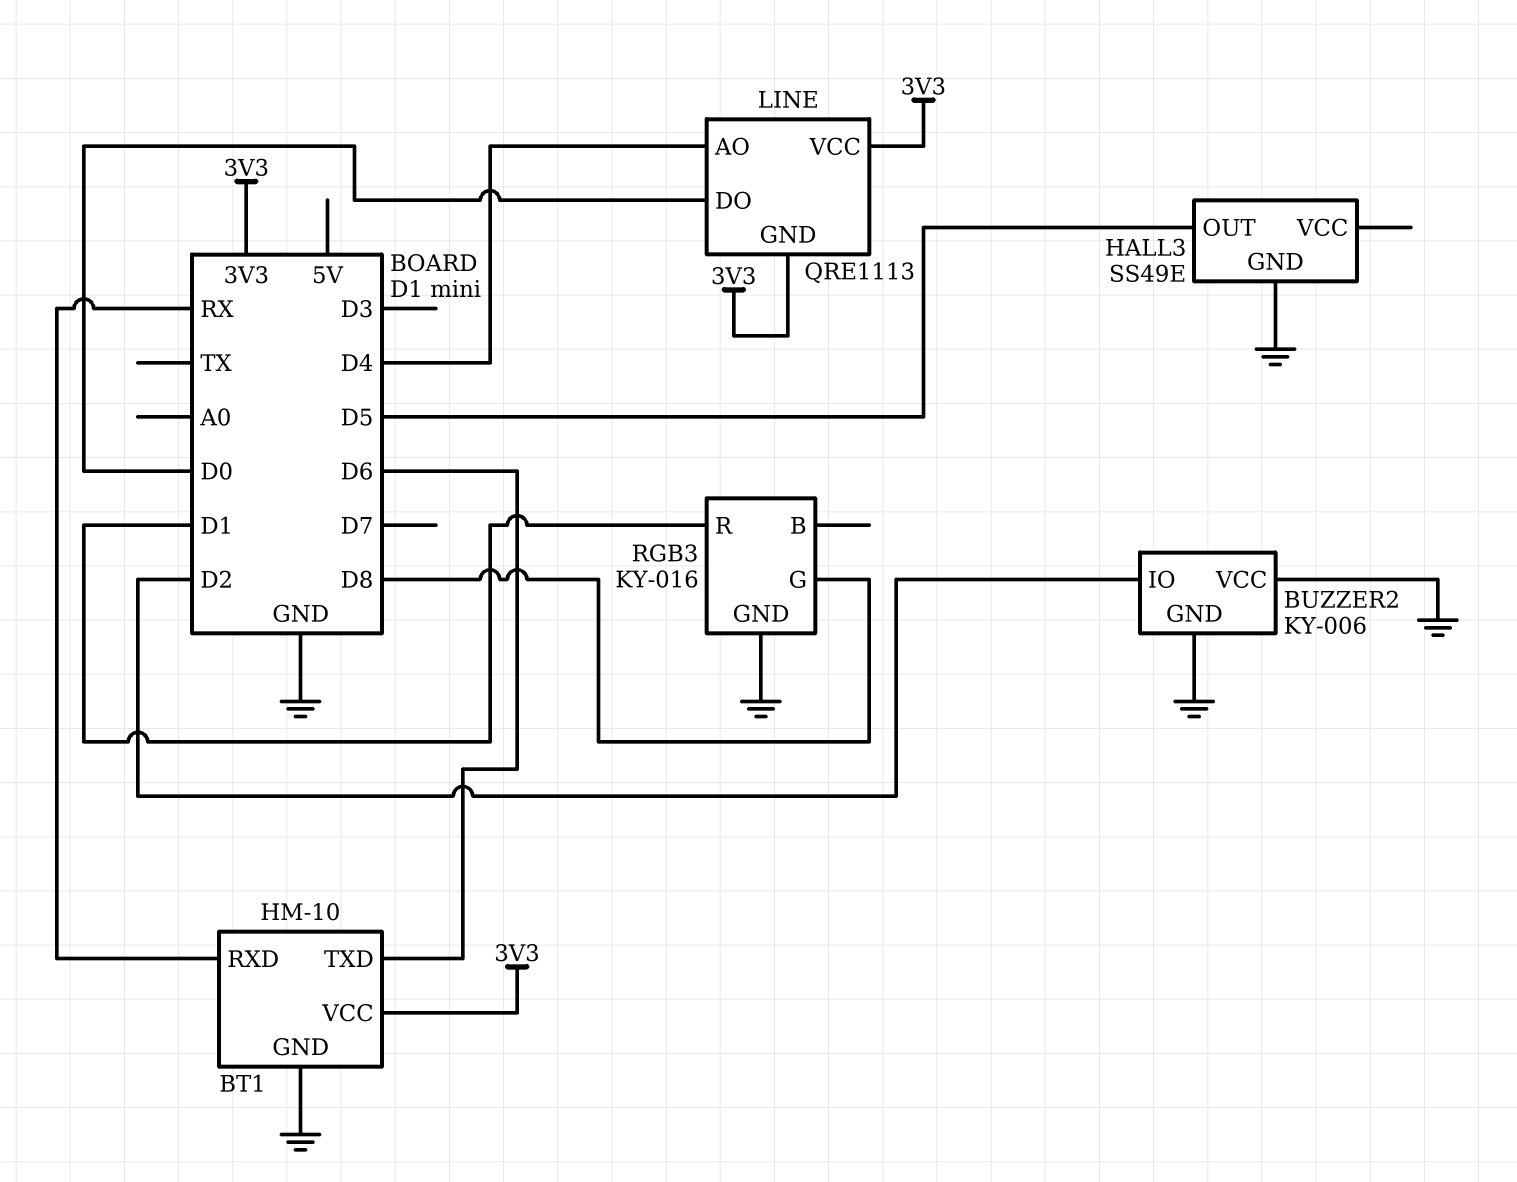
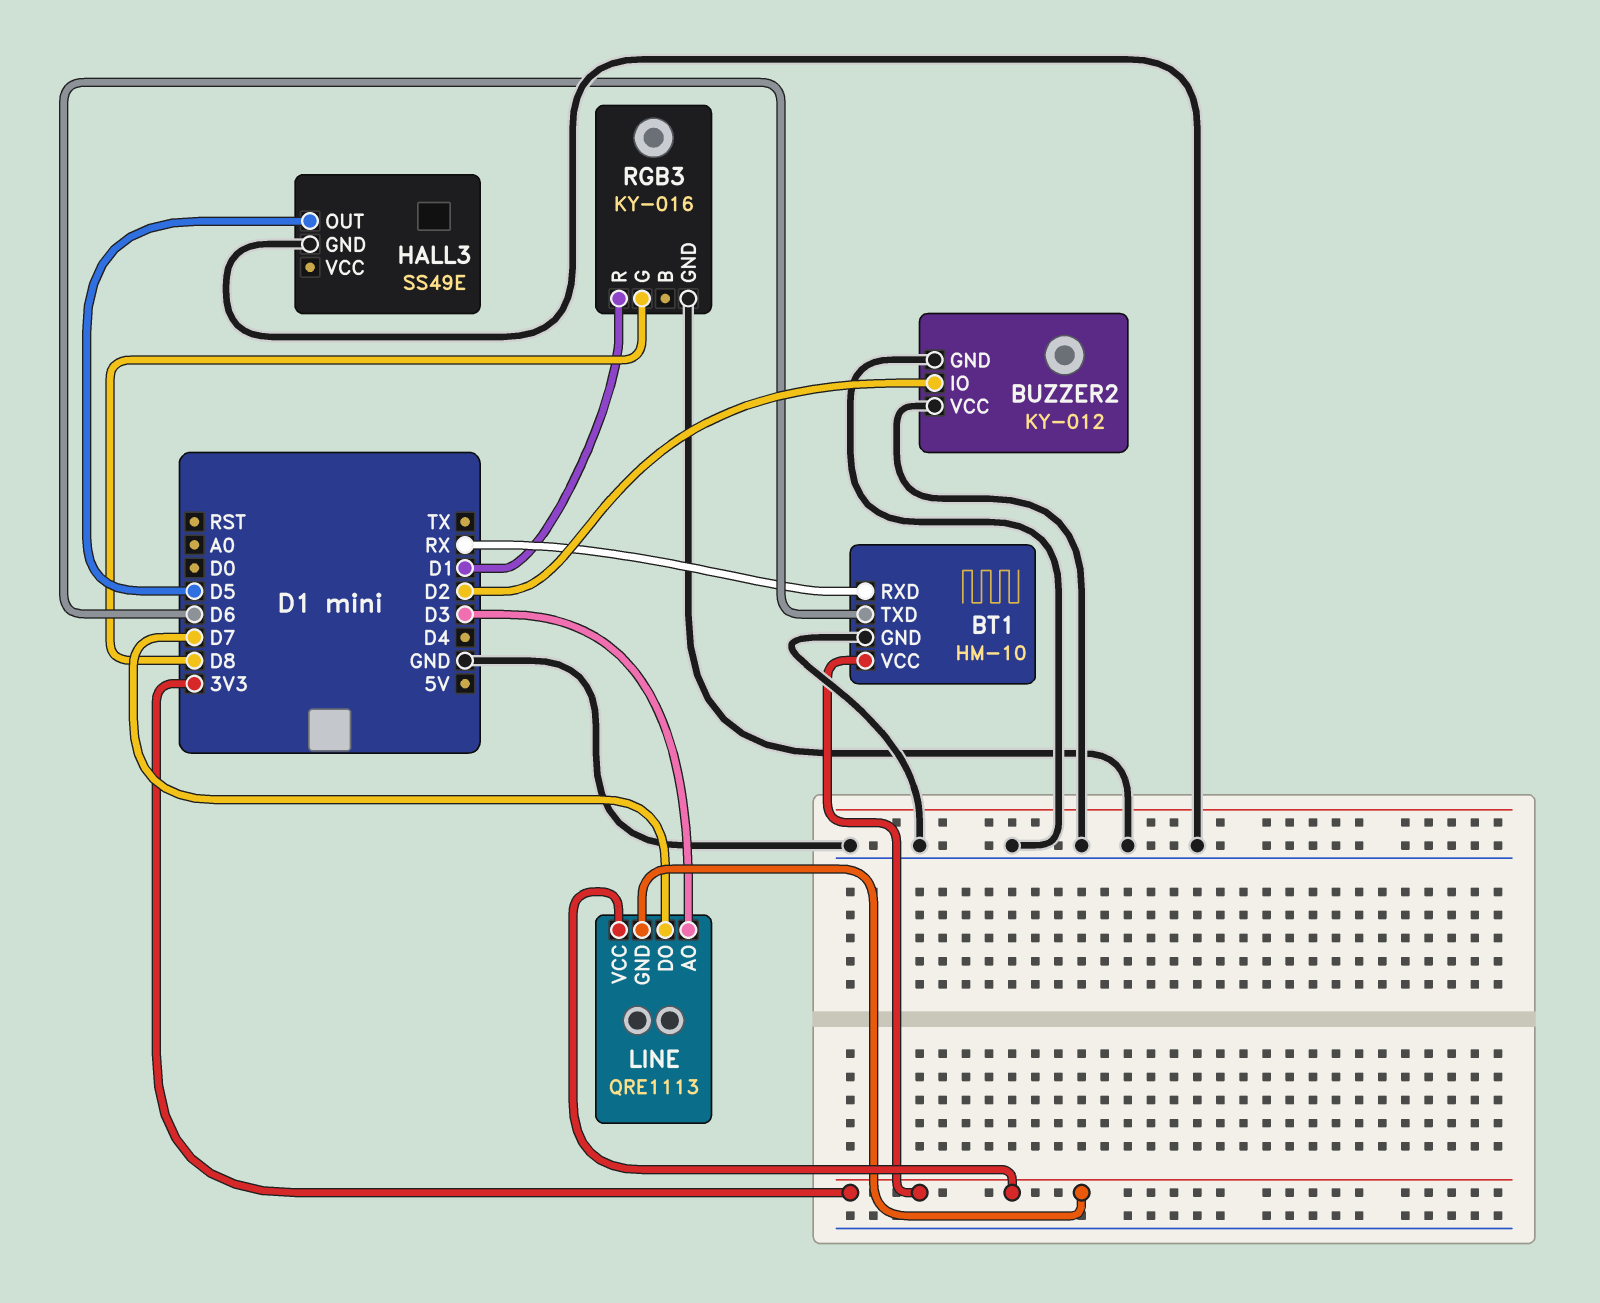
BUZZER2: KY-006 -> KY-012
LINE pin AO: D4 -> D3
LINE pin DO: D0 -> D7

